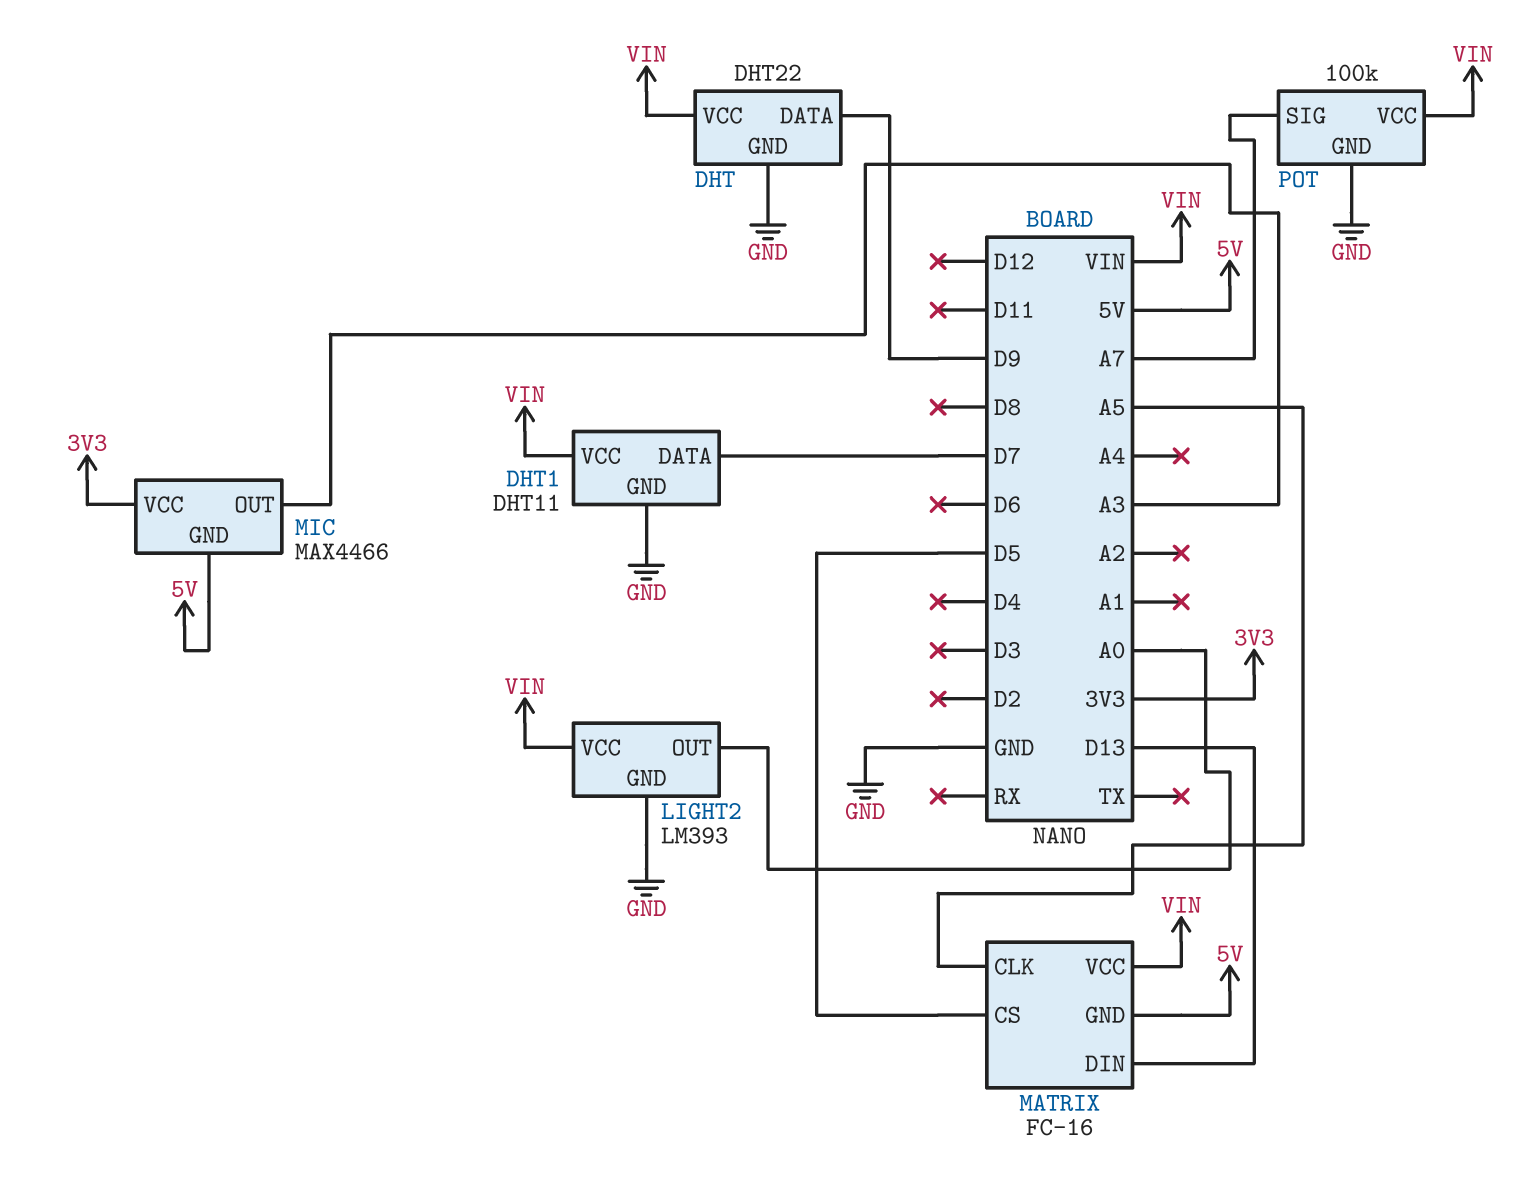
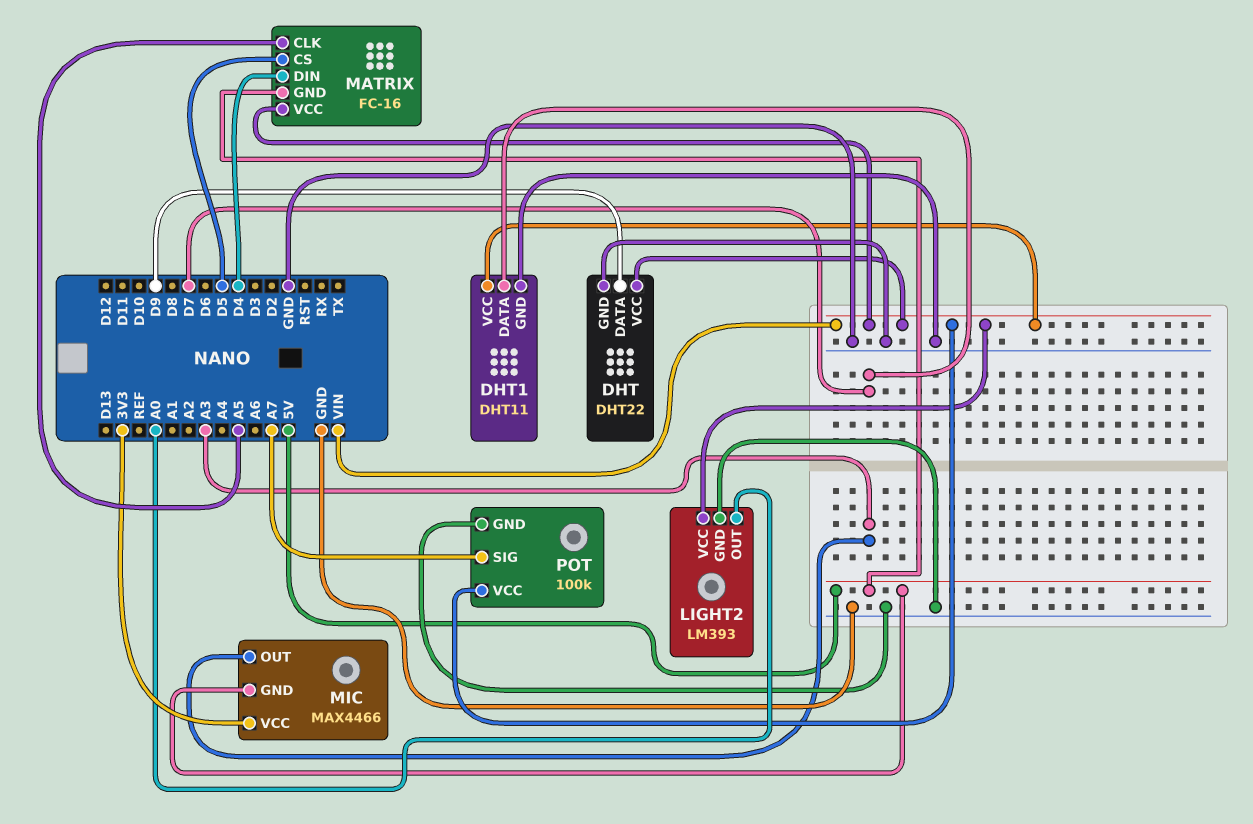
MATRIX pin DIN: D13 -> D4

